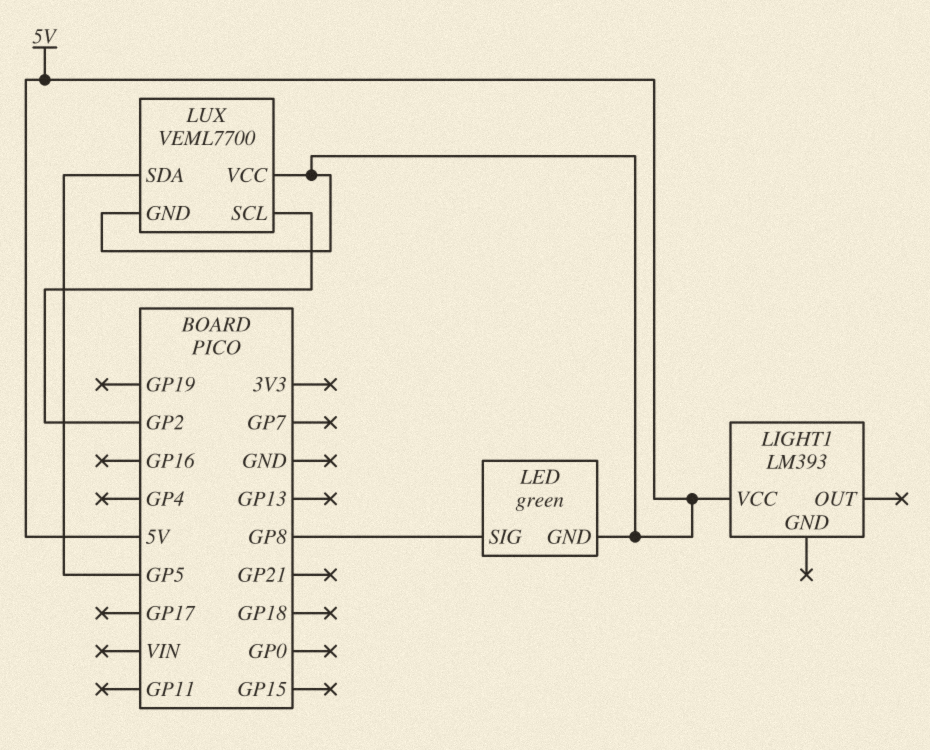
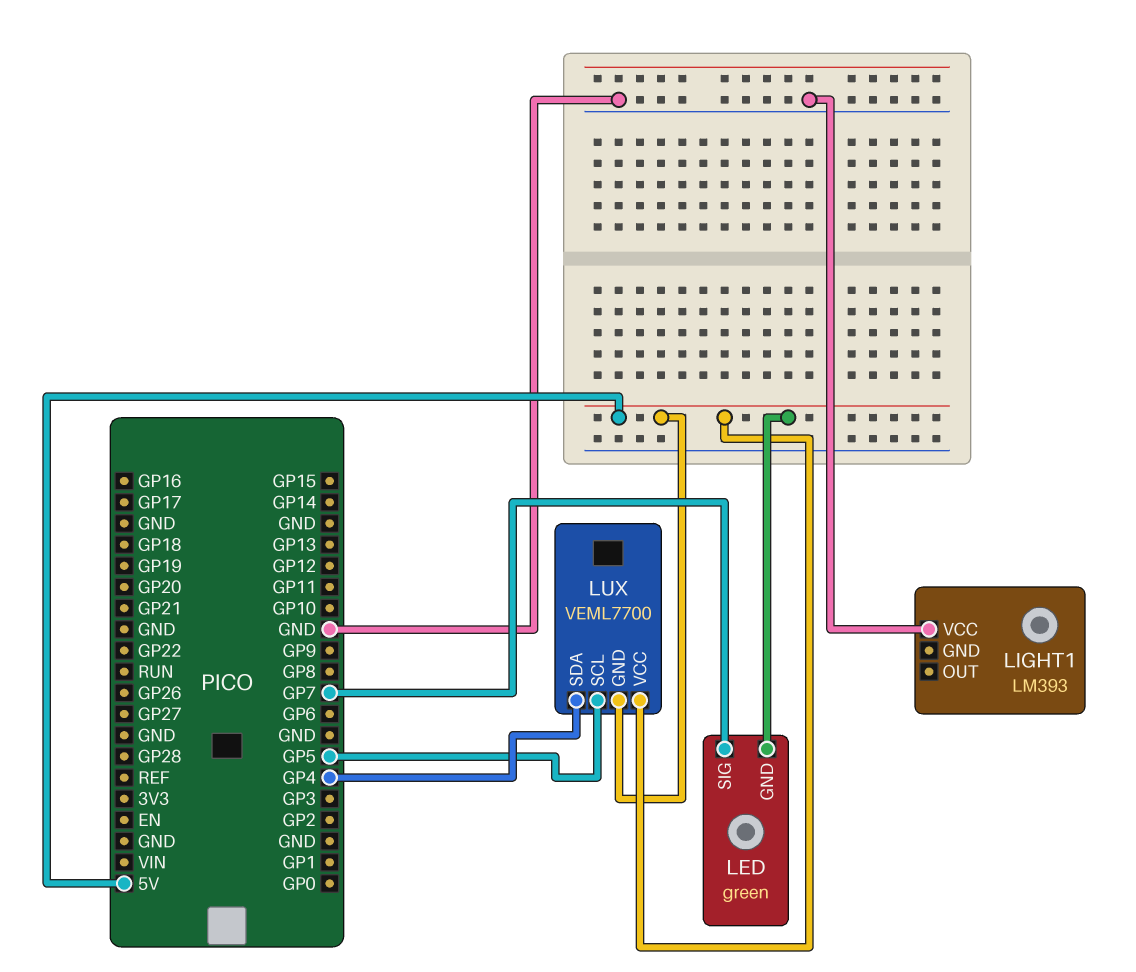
LED pin SIG: GP8 -> GP7
LIGHT1 pin VCC: 5V -> GND
LUX pin SCL: GP2 -> GP5
LUX pin SDA: GP5 -> GP4

